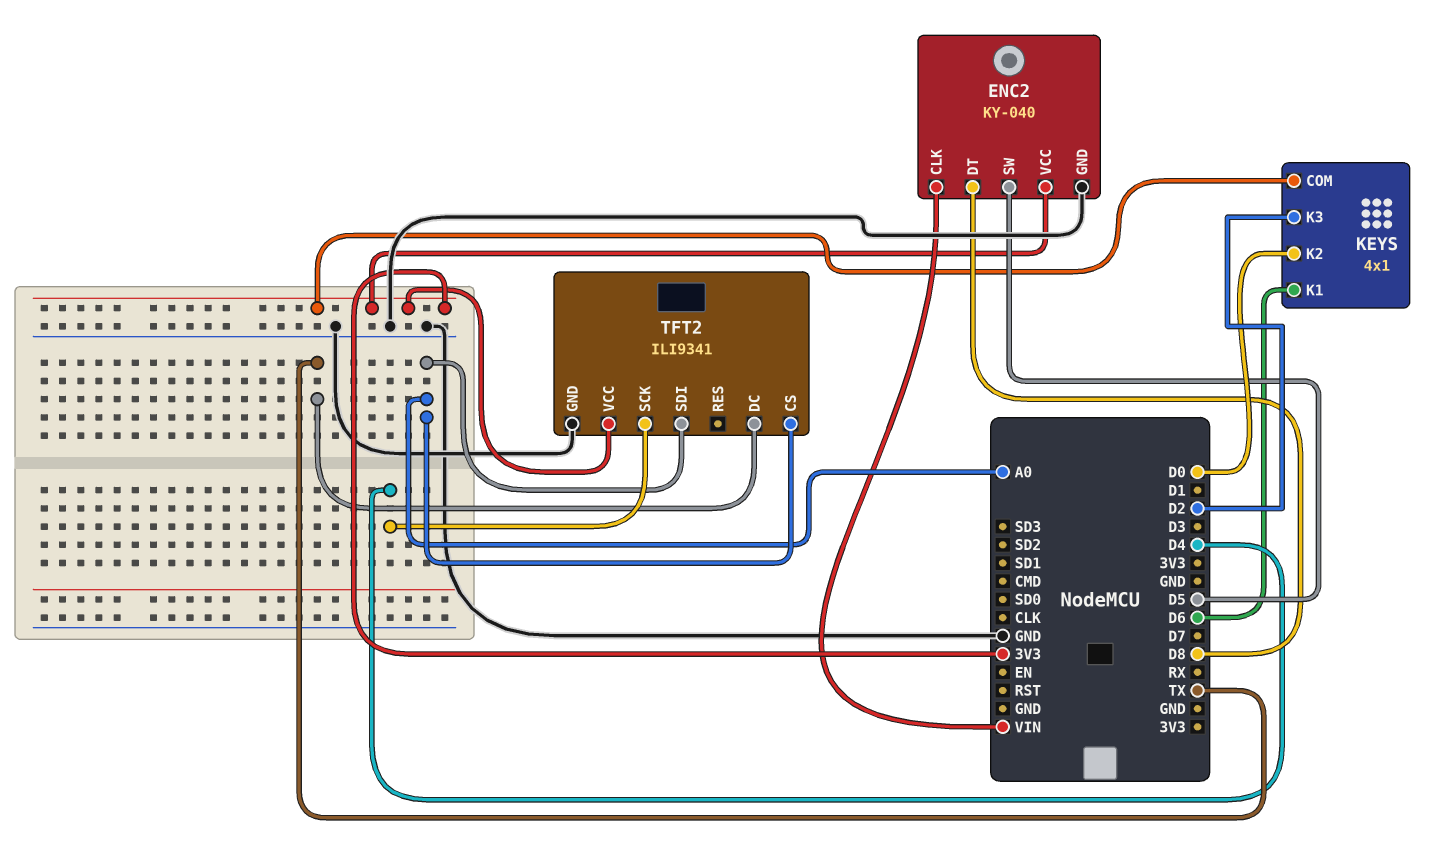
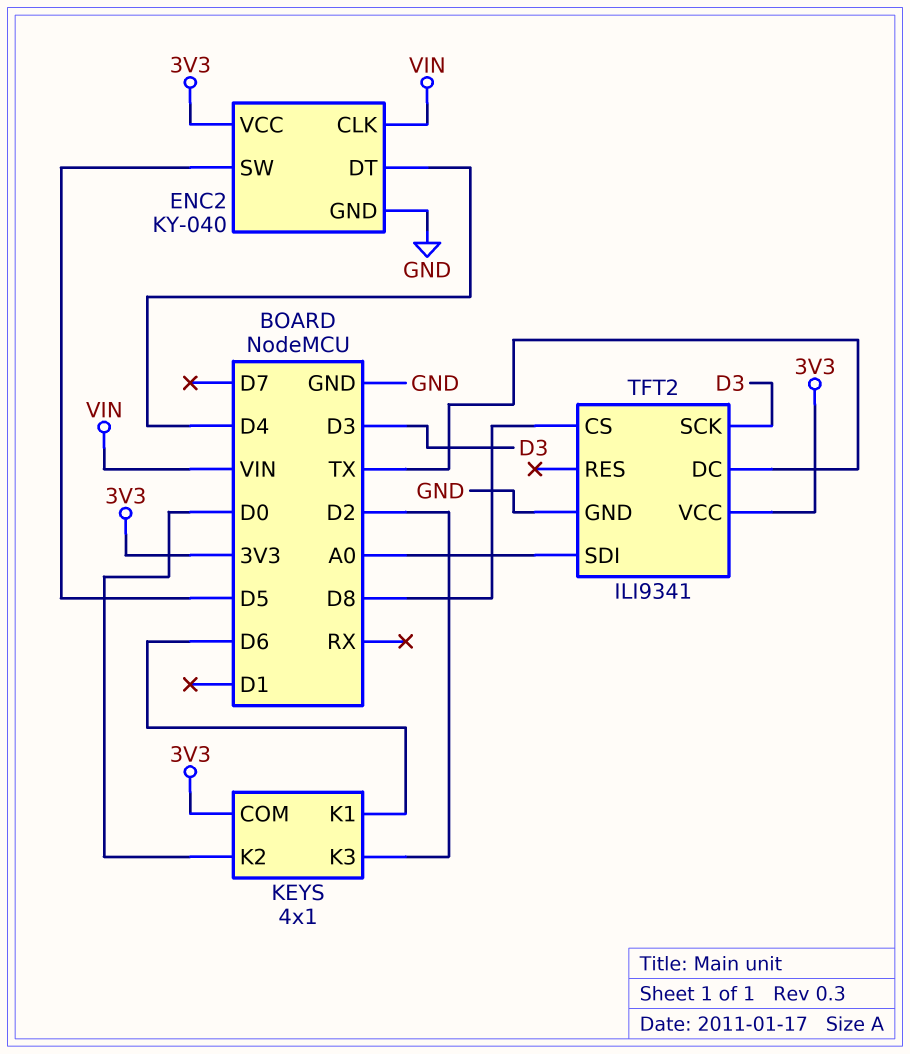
ENC2 pin DT: D8 -> D4
TFT2 pin CS: A0 -> D8
TFT2 pin SCK: D4 -> D3

